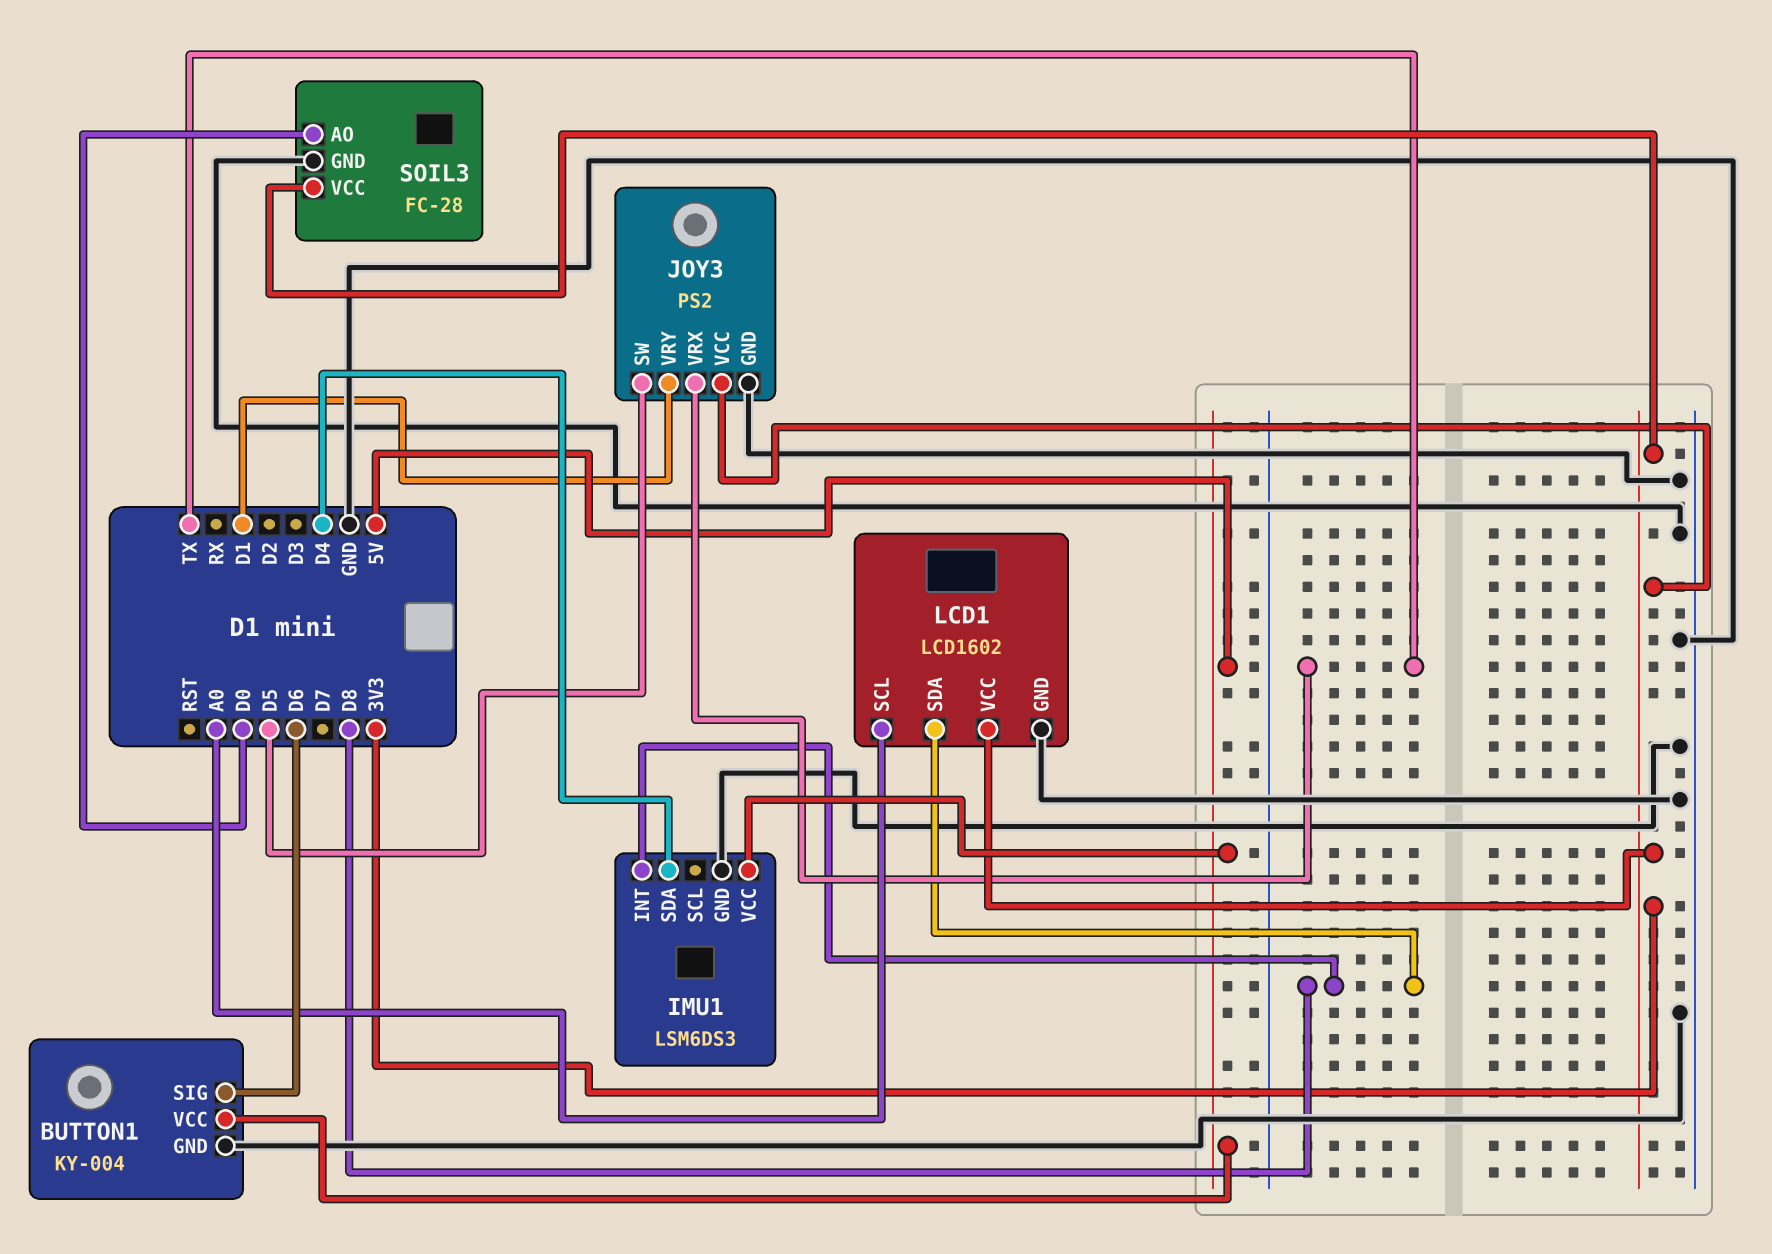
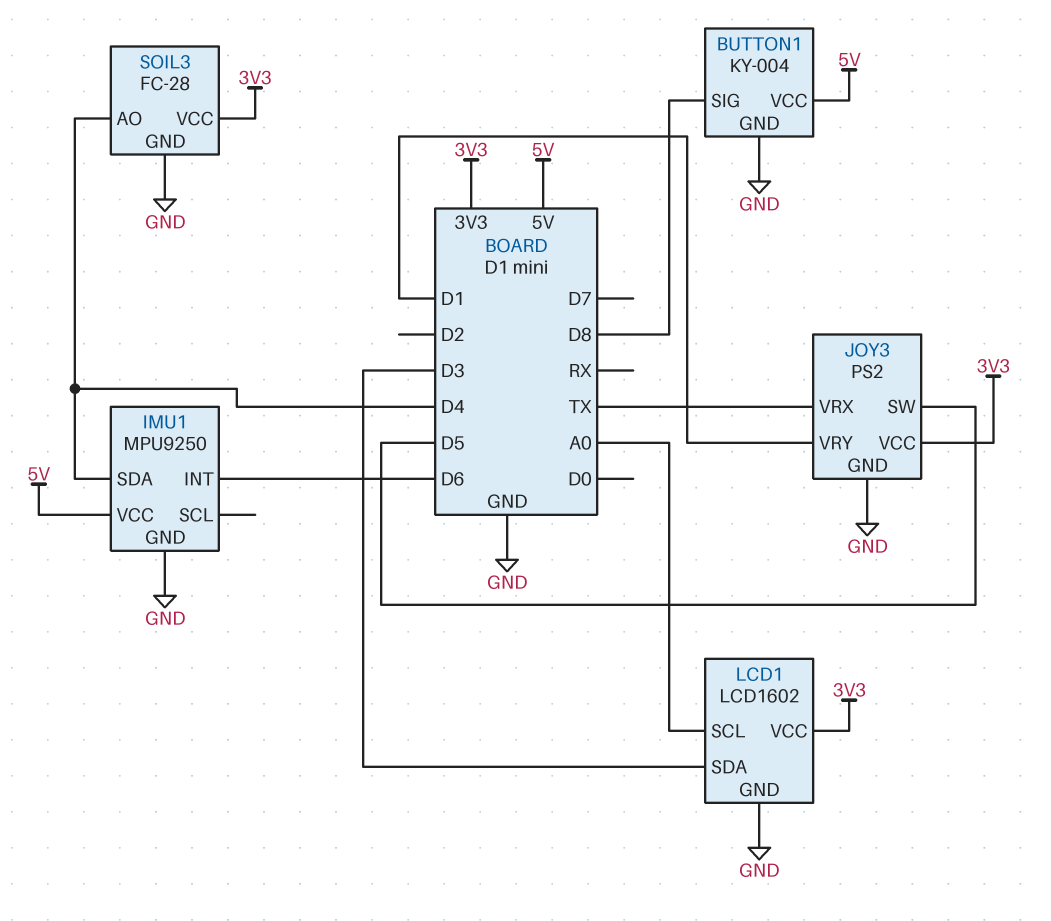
BUTTON1 pin SIG: D6 -> D8
IMU1: LSM6DS3 -> MPU9250
IMU1 pin INT: D8 -> D6
LCD1 pin SDA: D8 -> D3
SOIL3 pin AO: D0 -> D4

